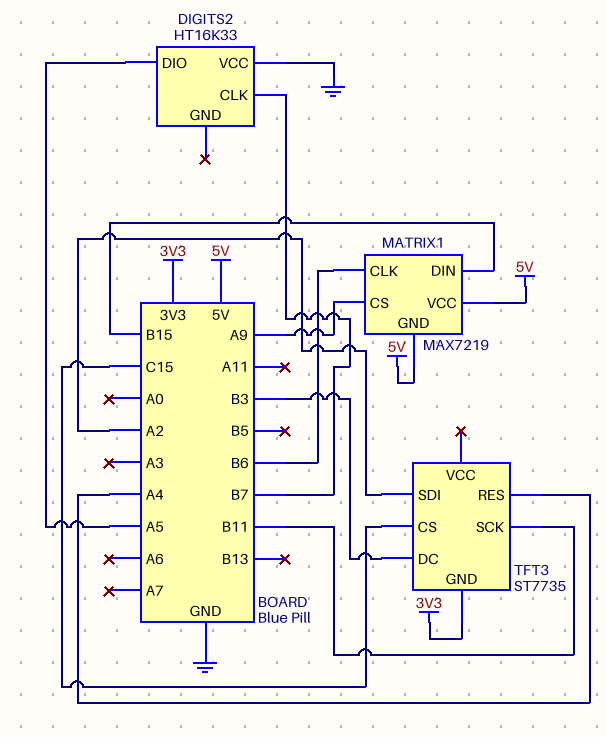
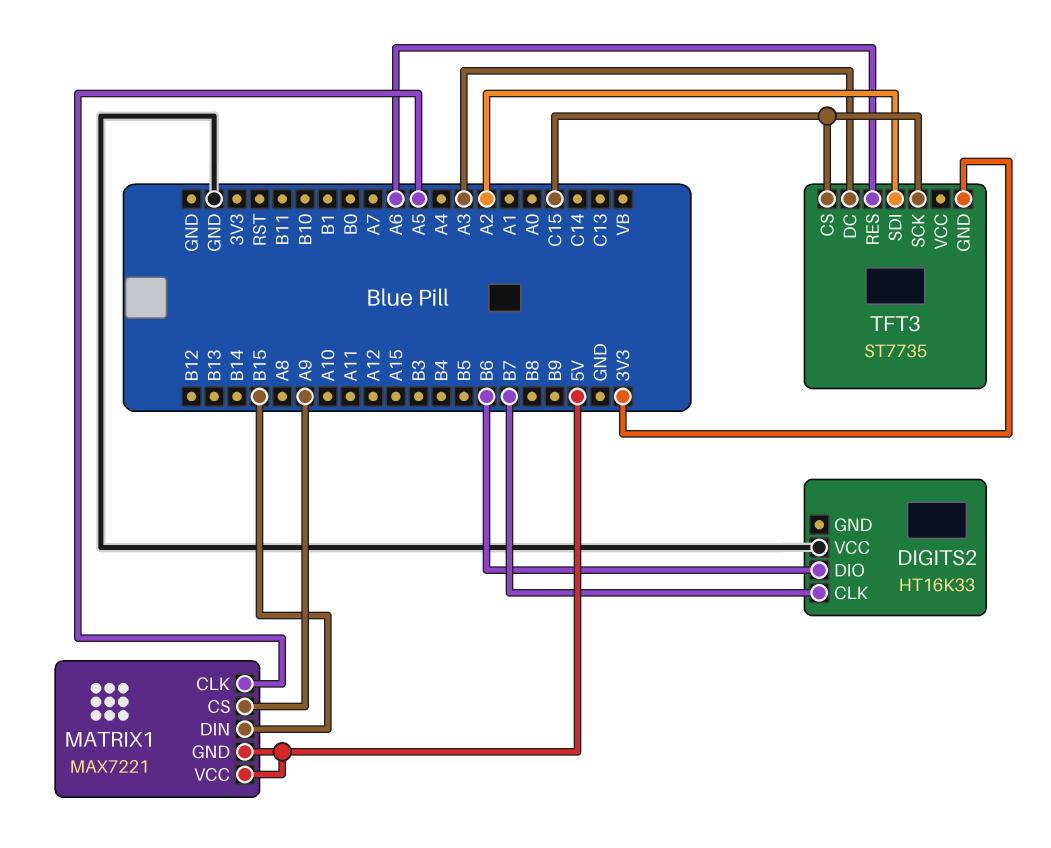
DIGITS2 pin DIO: A5 -> B6
MATRIX1: MAX7219 -> MAX7221
MATRIX1 pin CLK: B6 -> A5
TFT3 pin DC: B3 -> A3
TFT3 pin RES: A4 -> A6
TFT3 pin SCK: B11 -> C15

